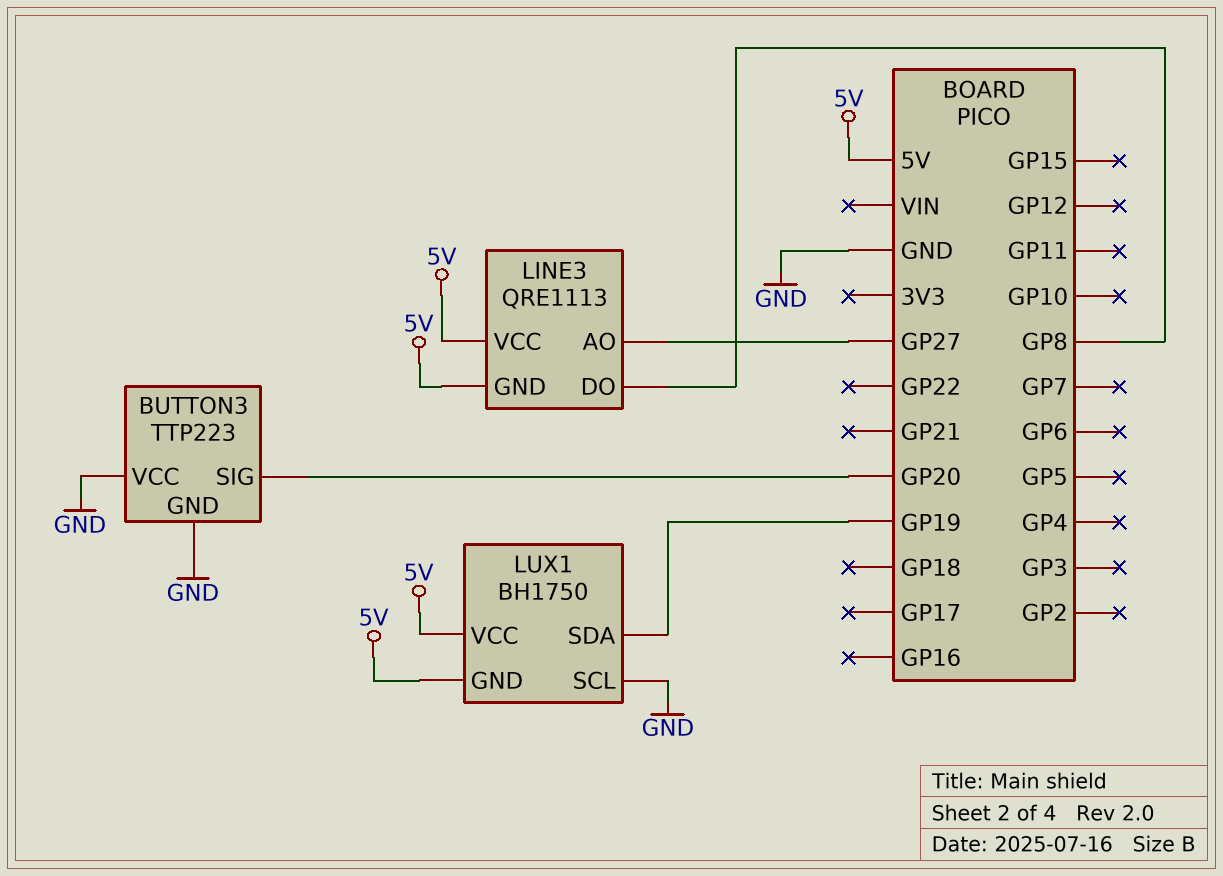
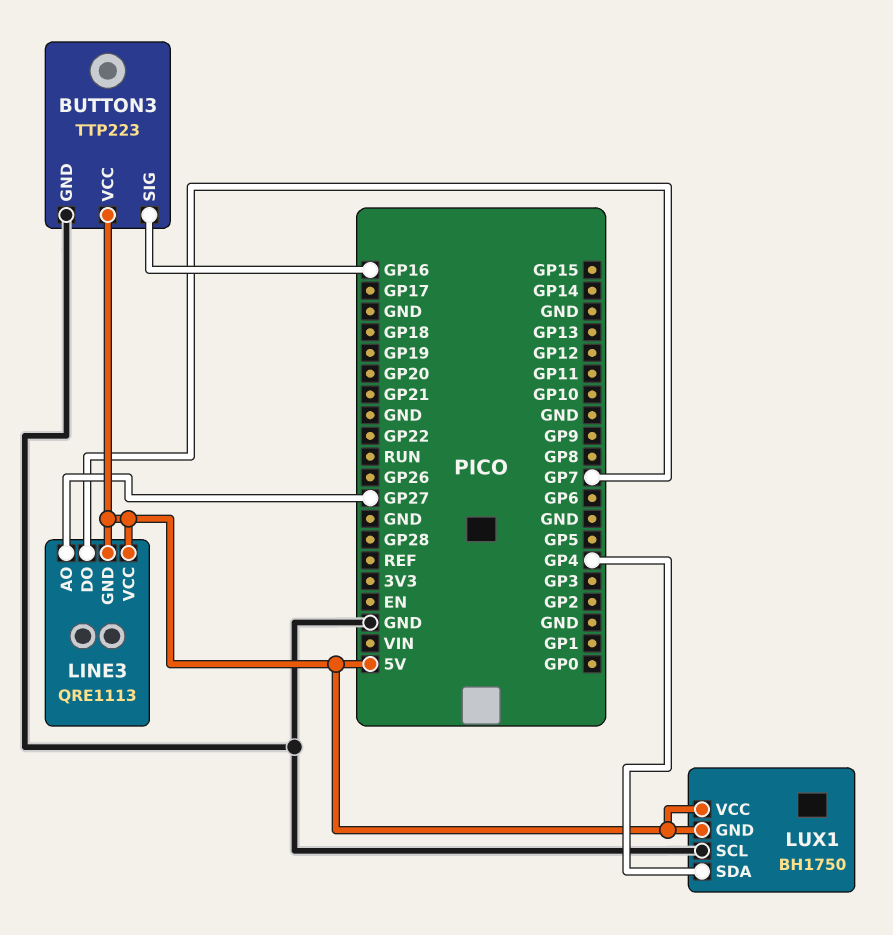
BUTTON3 pin SIG: GP20 -> GP16
BUTTON3 pin VCC: GND -> 5V
LINE3 pin DO: GP8 -> GP7
LUX1 pin SDA: GP19 -> GP4

